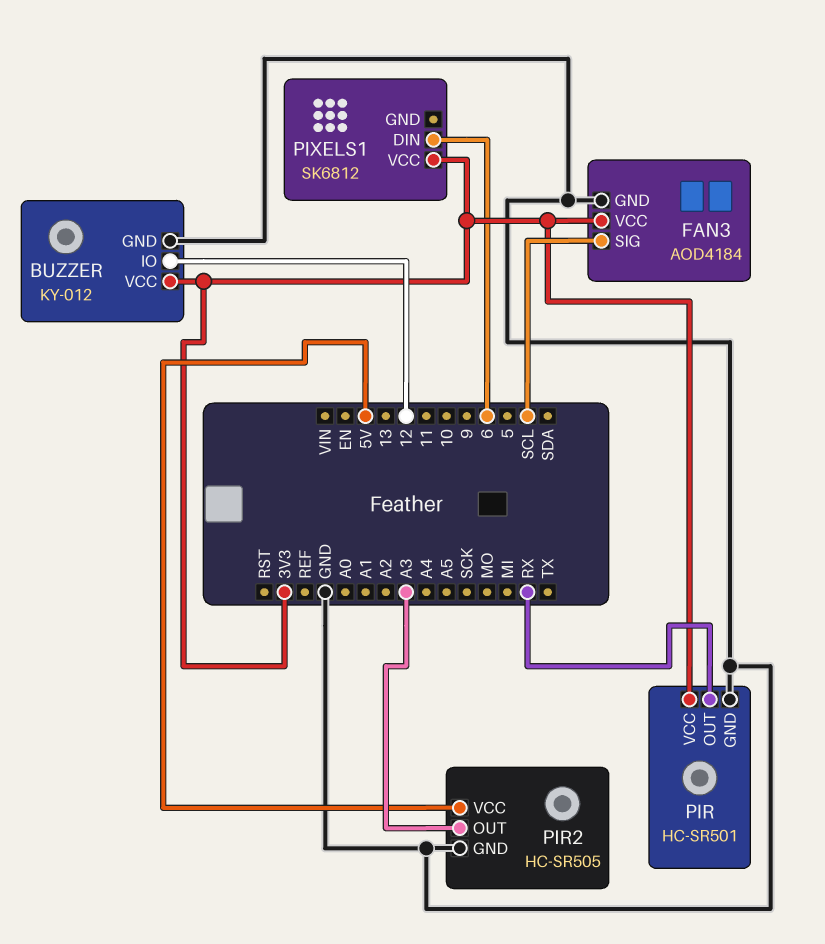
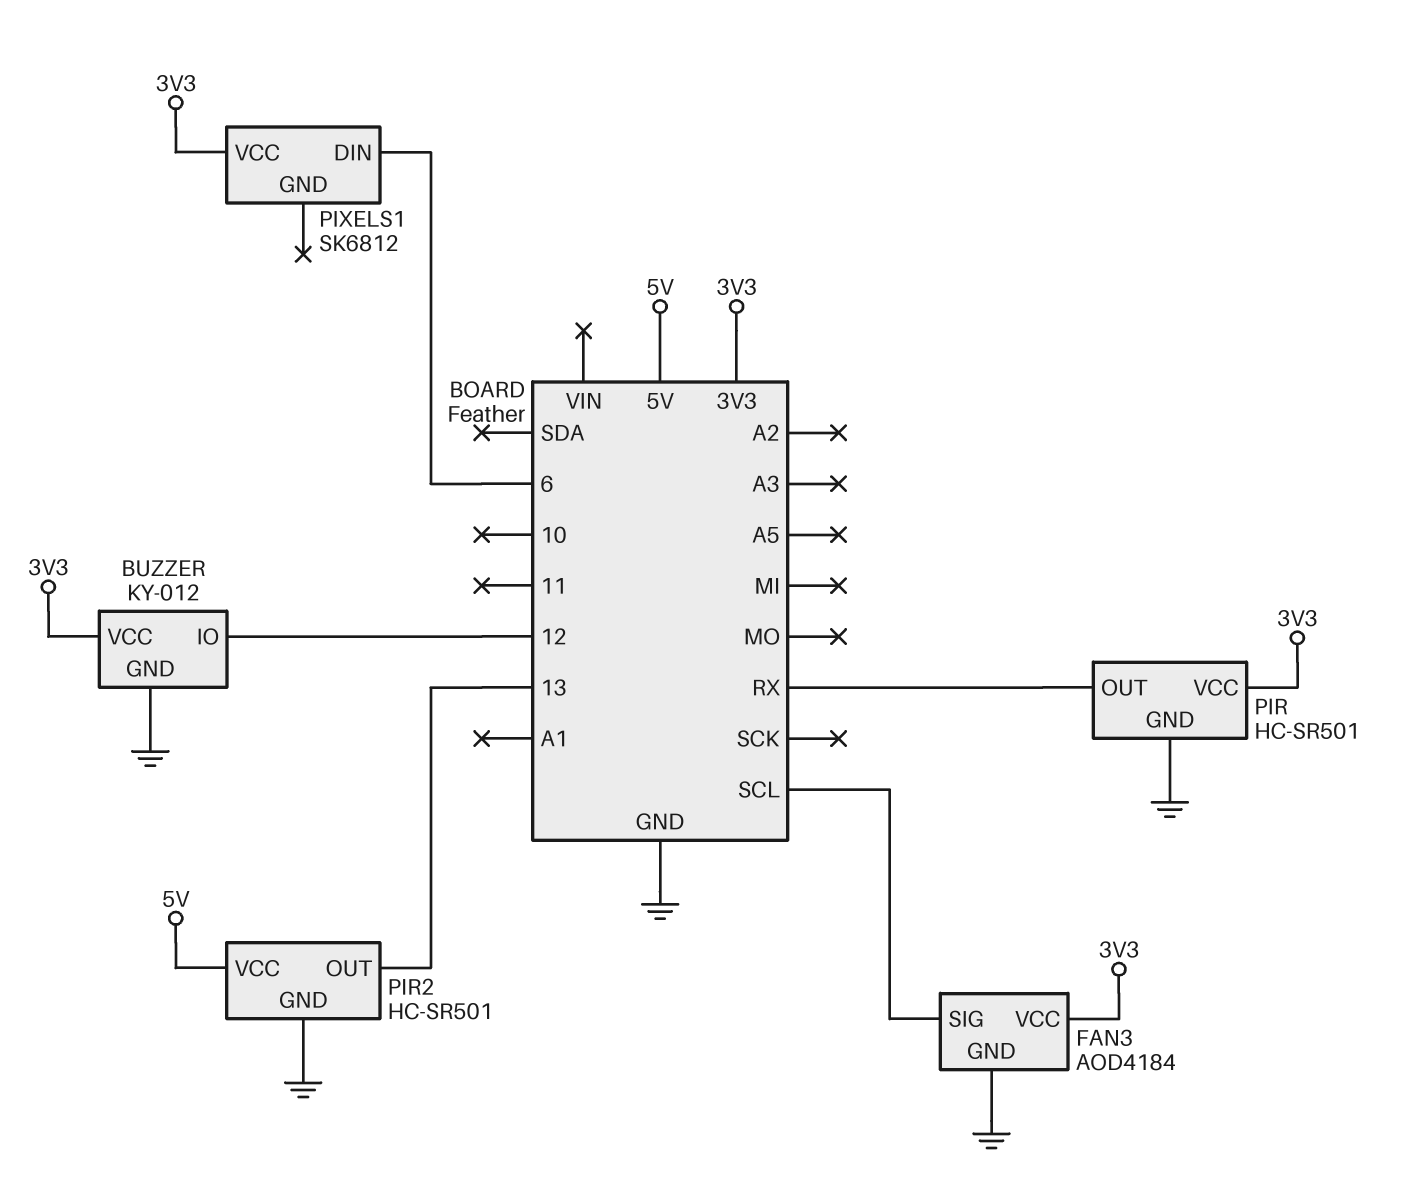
PIR2: HC-SR505 -> HC-SR501
PIR2 pin OUT: A3 -> 13

